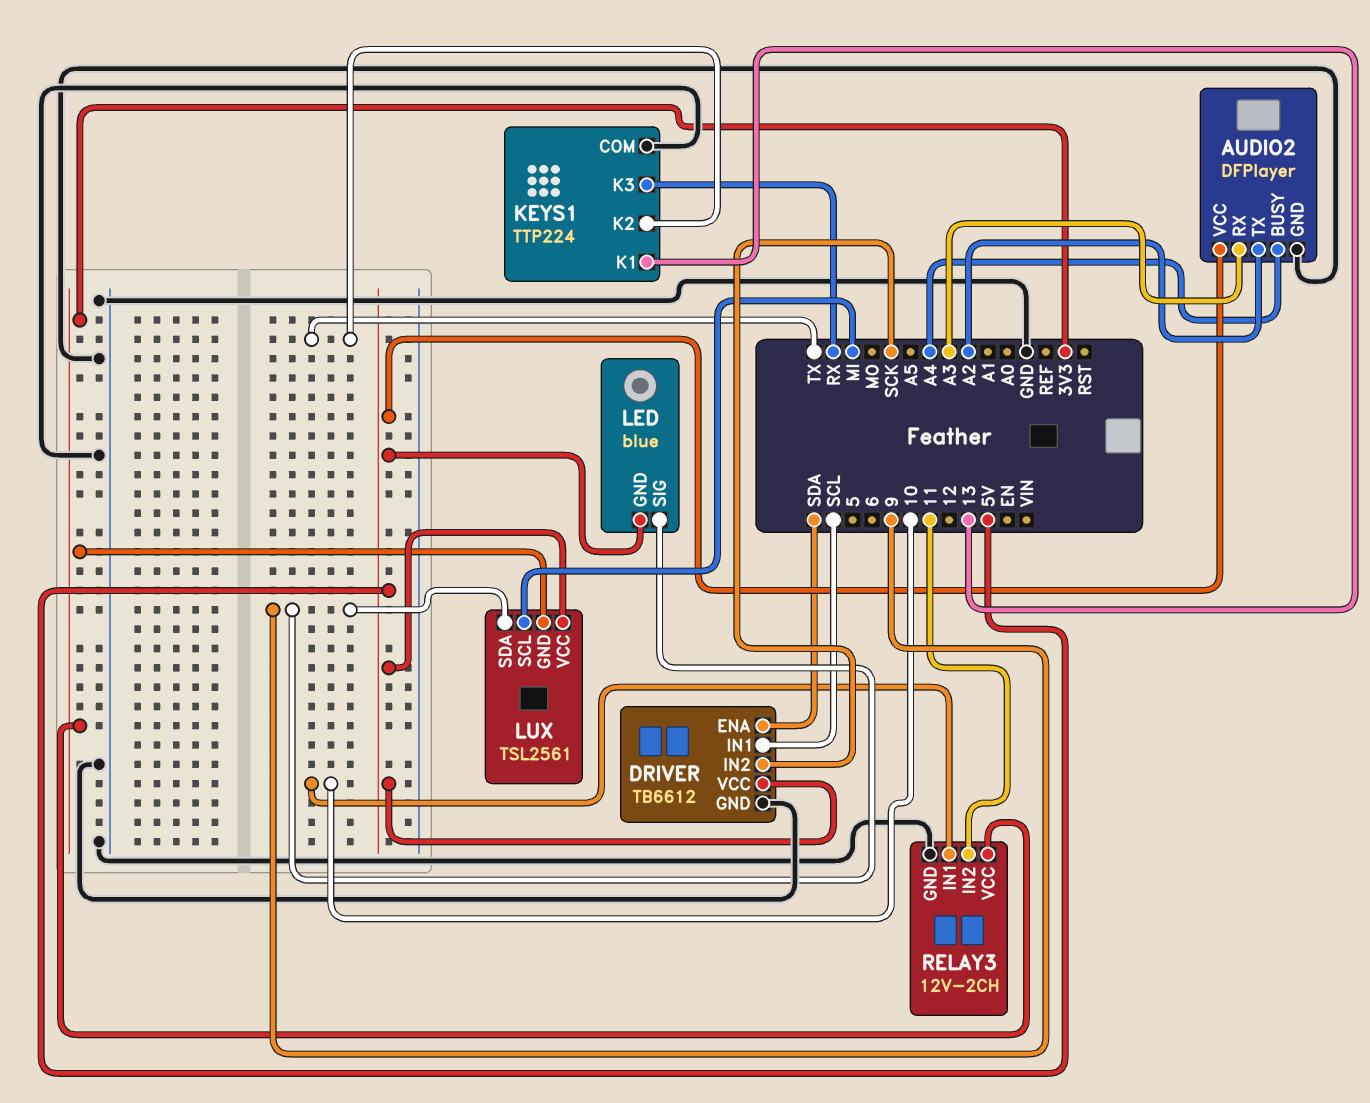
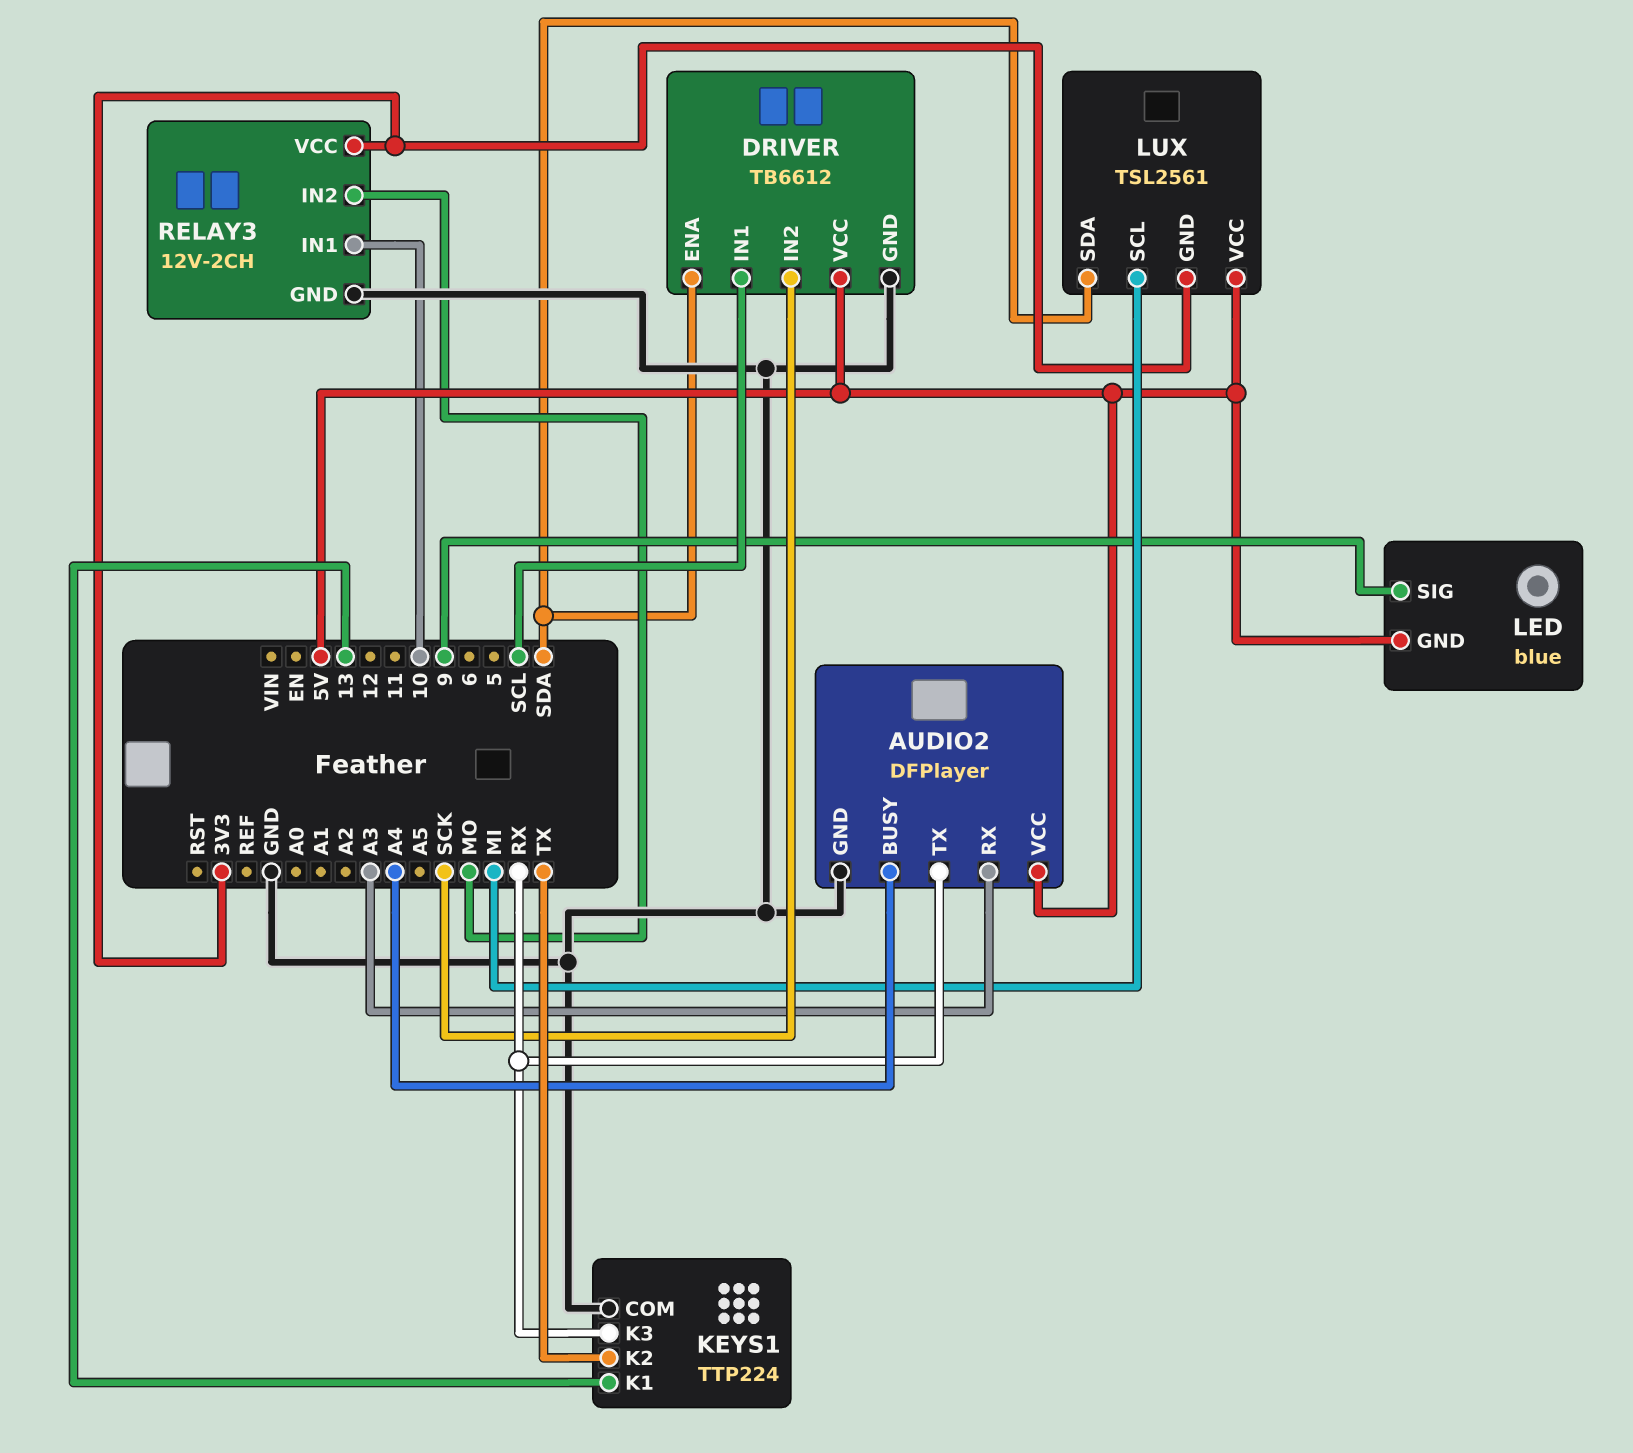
AUDIO2 pin TX: A2 -> RX
LUX pin SDA: 9 -> SDA
RELAY3 pin IN2: 11 -> MO

